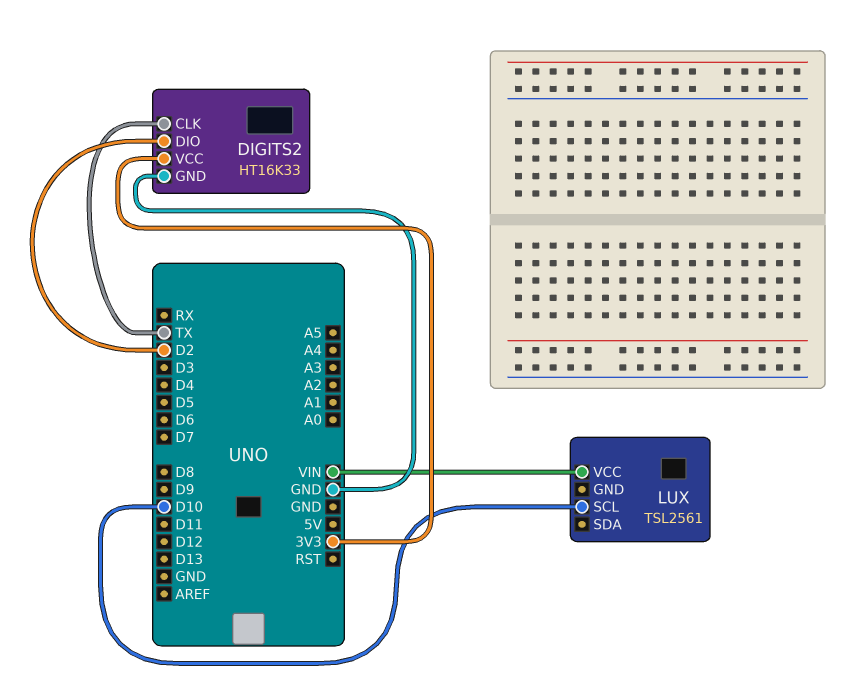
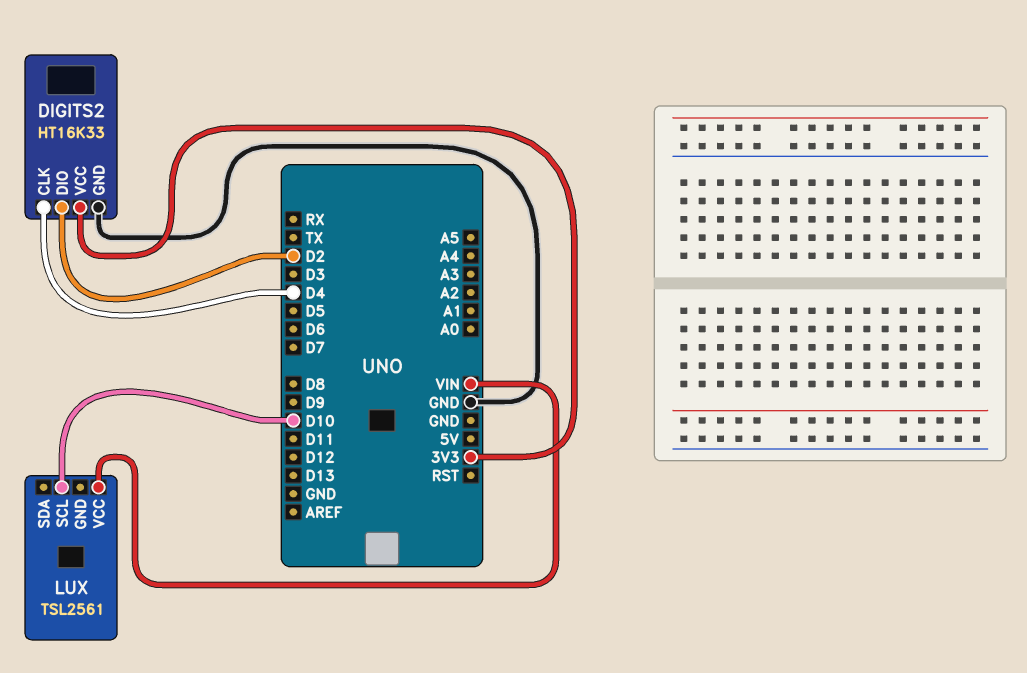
DIGITS2 pin CLK: TX -> D4

